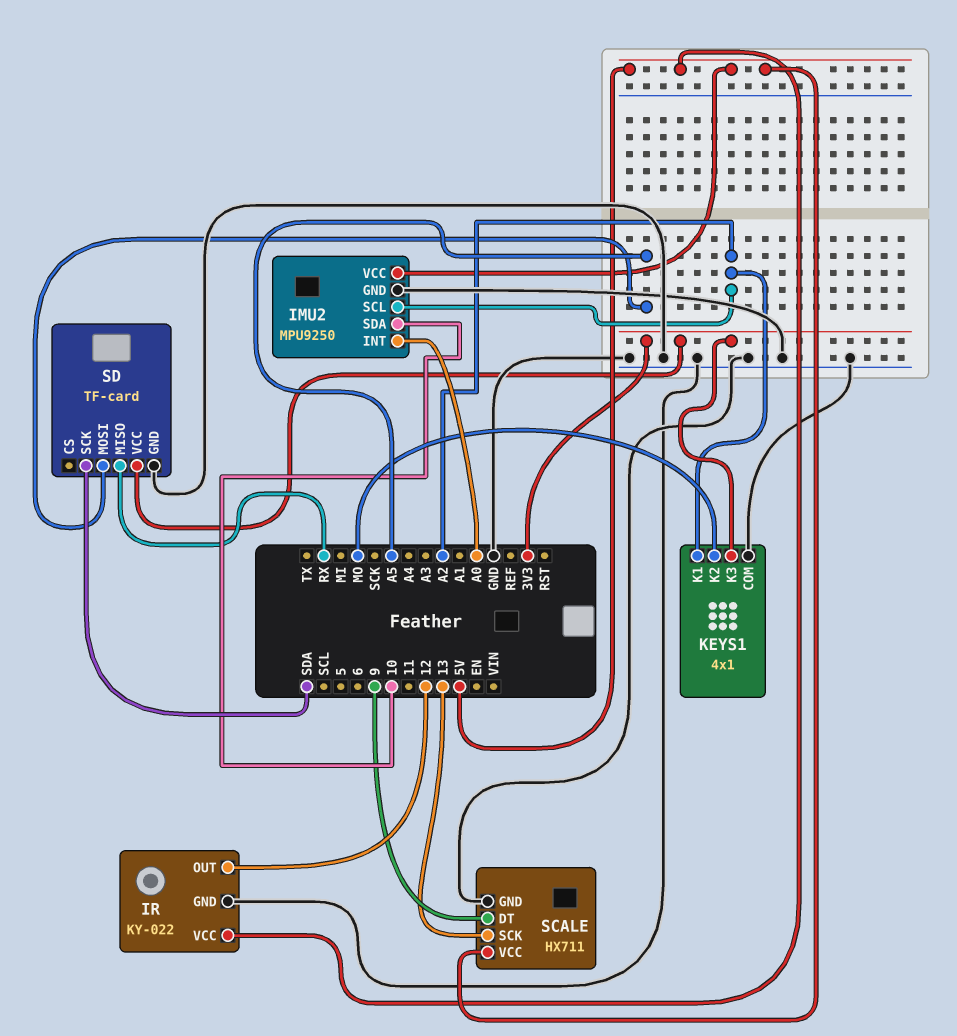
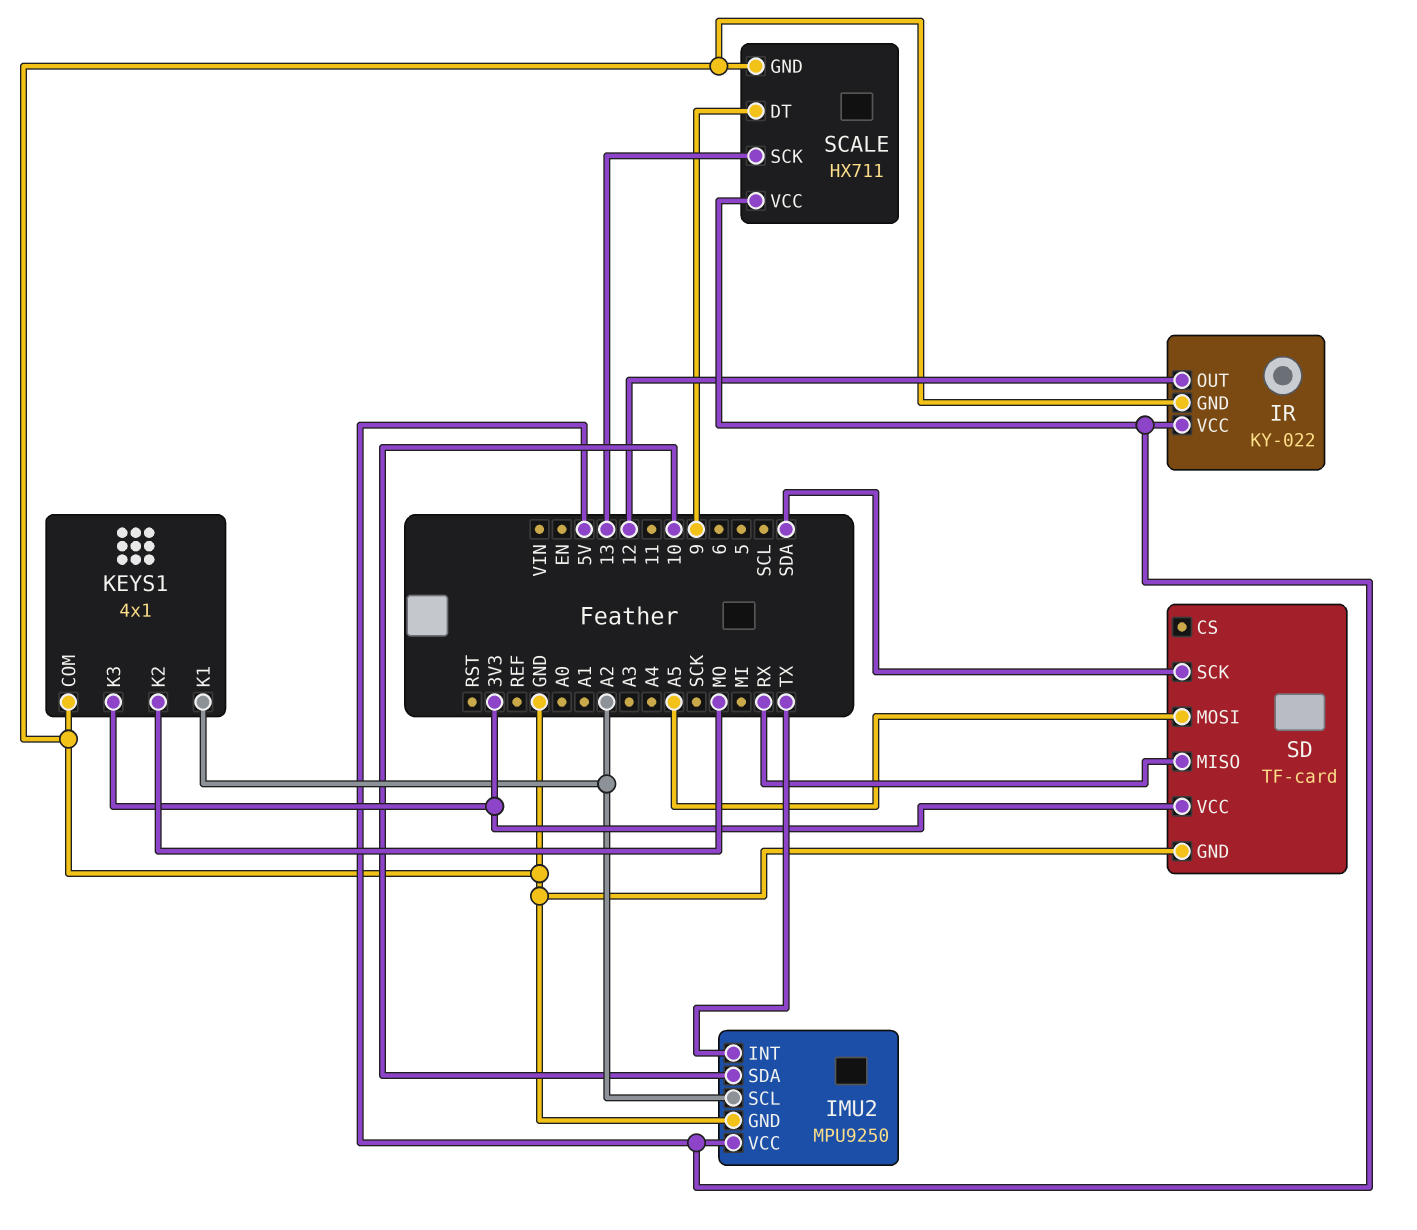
IMU2 pin INT: A0 -> TX

